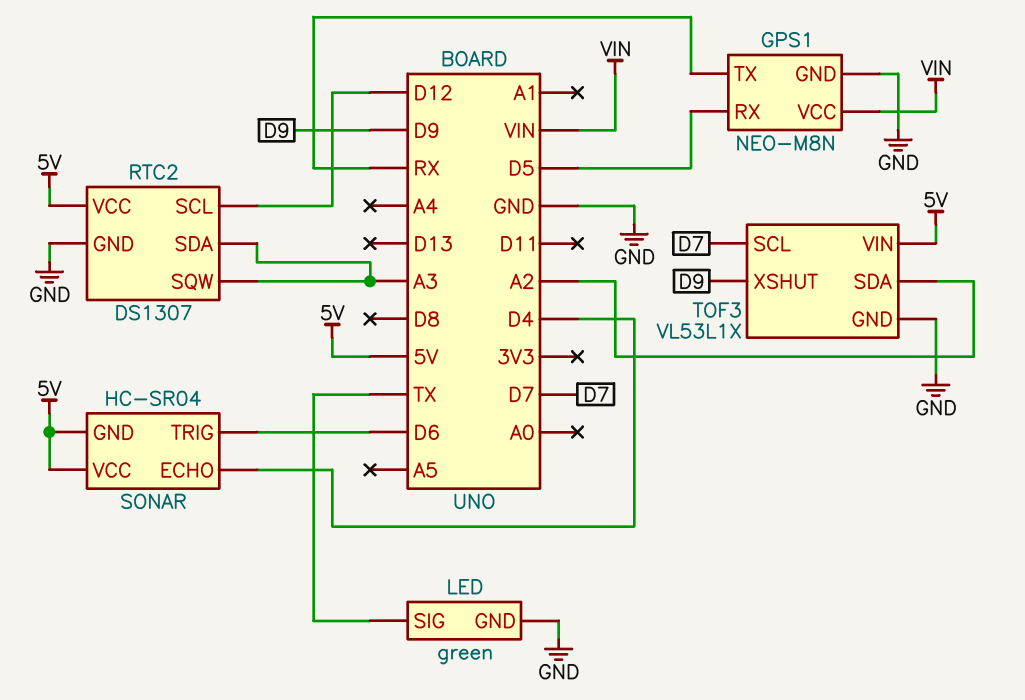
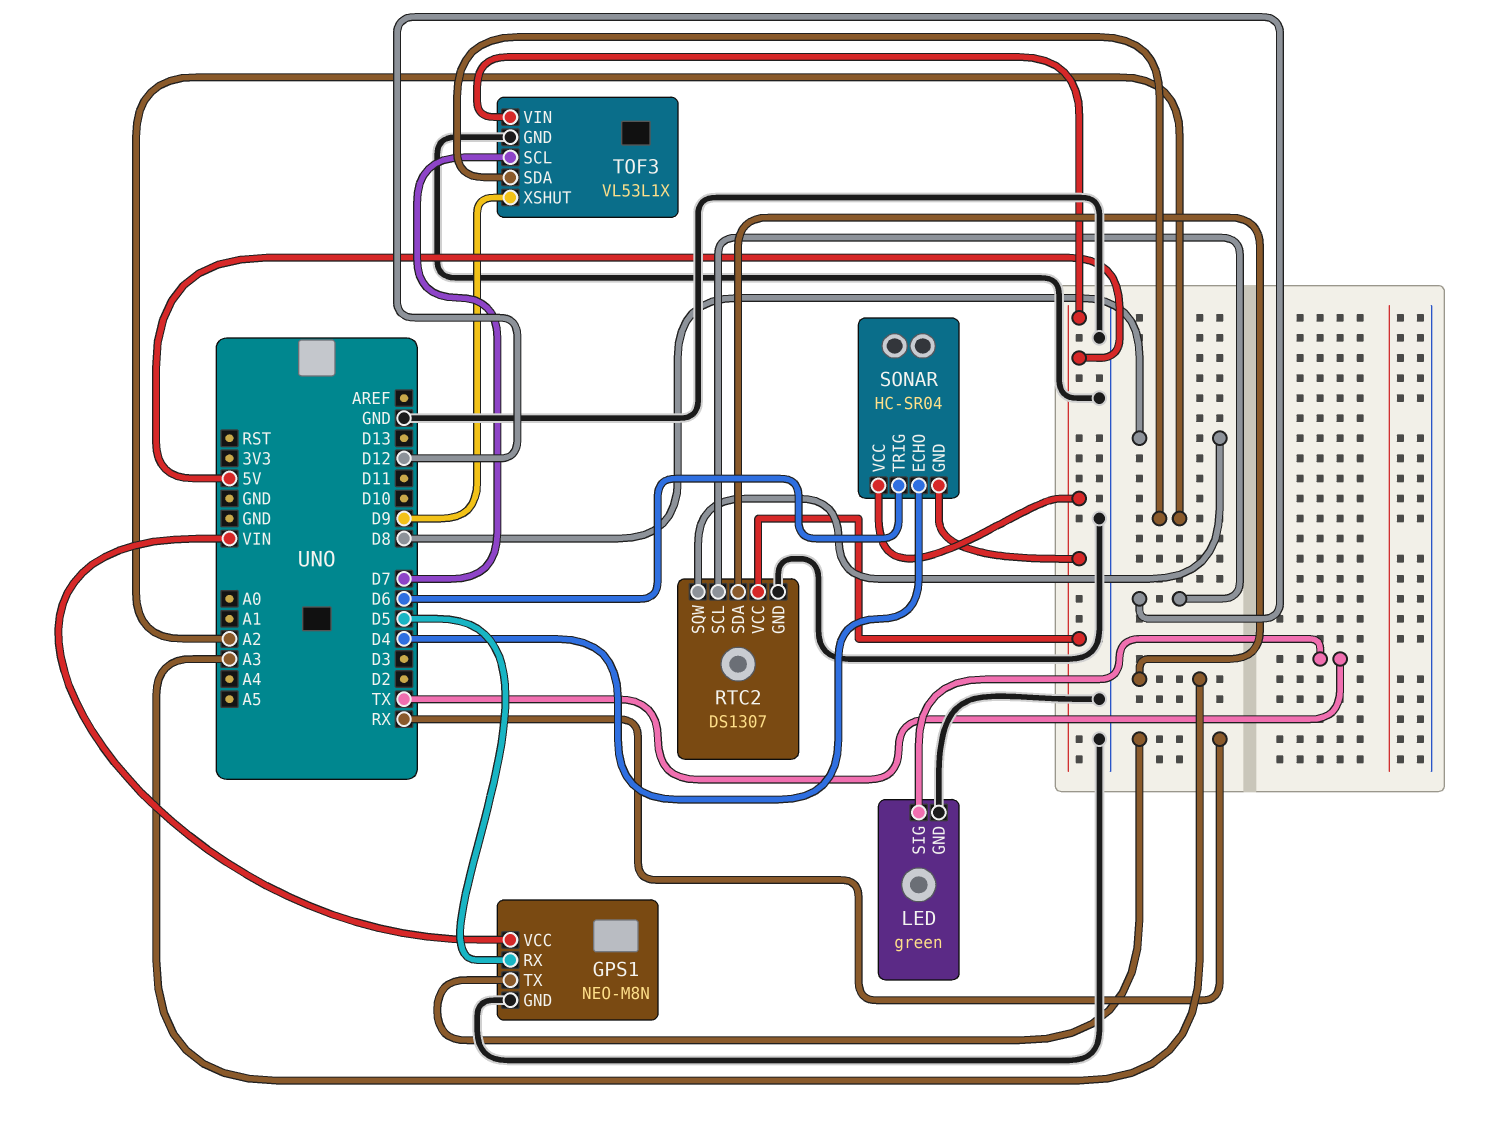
RTC2 pin SQW: A3 -> D8

